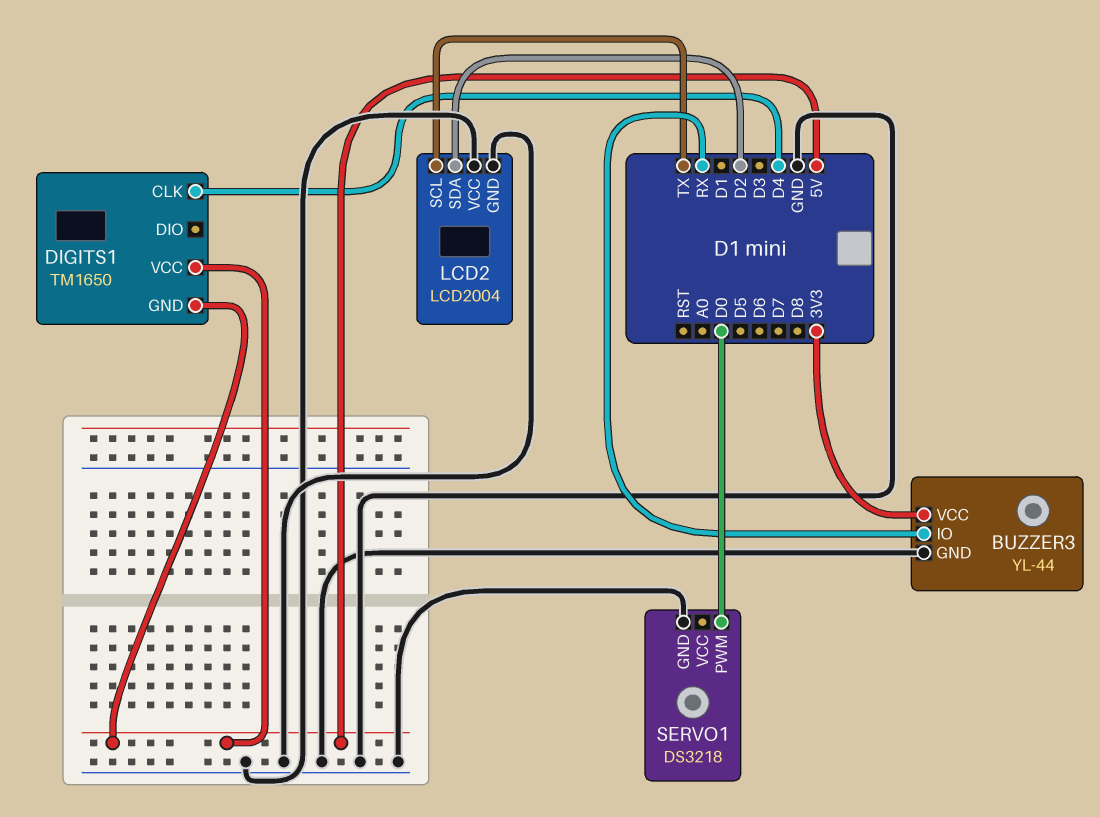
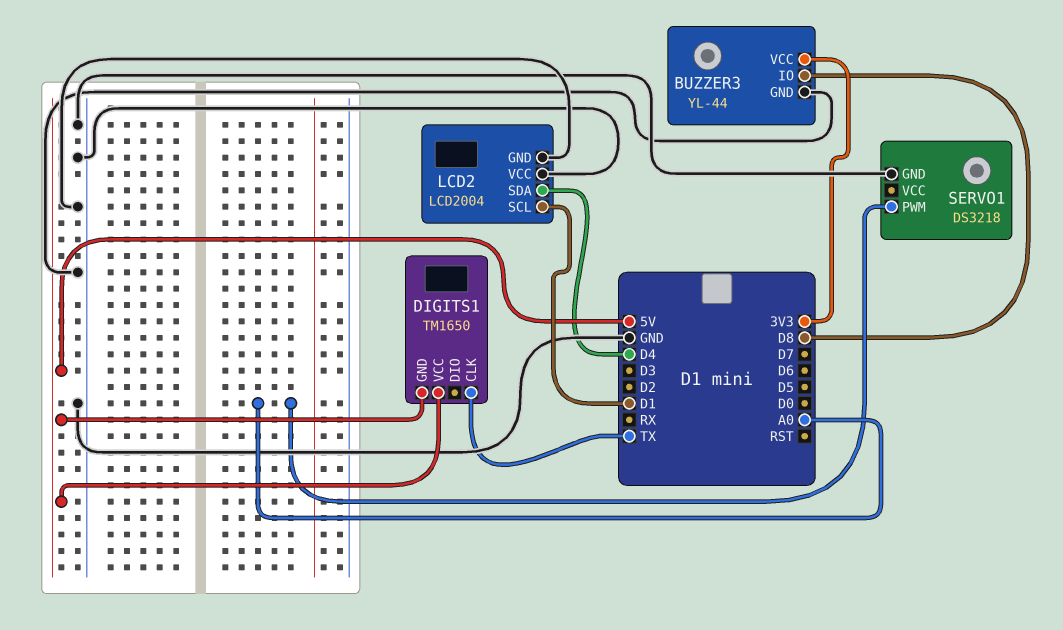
BUZZER3 pin IO: RX -> D8
DIGITS1 pin CLK: D4 -> TX
LCD2 pin SCL: TX -> D1
LCD2 pin SDA: D2 -> D4
SERVO1 pin PWM: D0 -> A0

